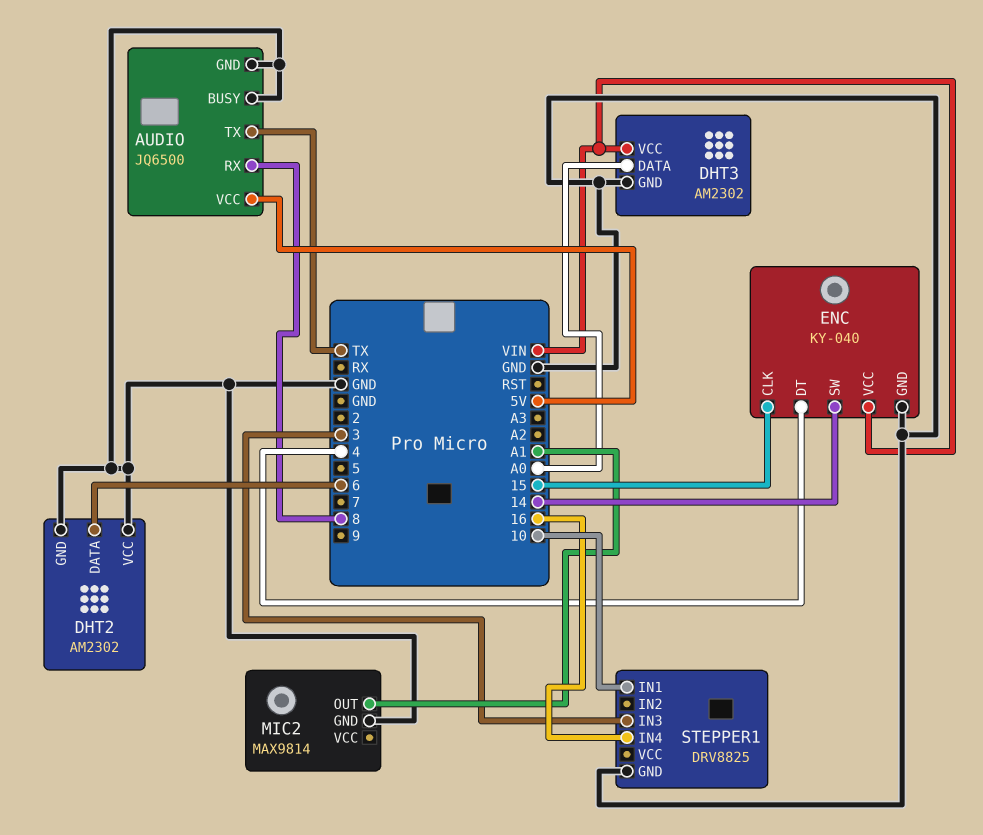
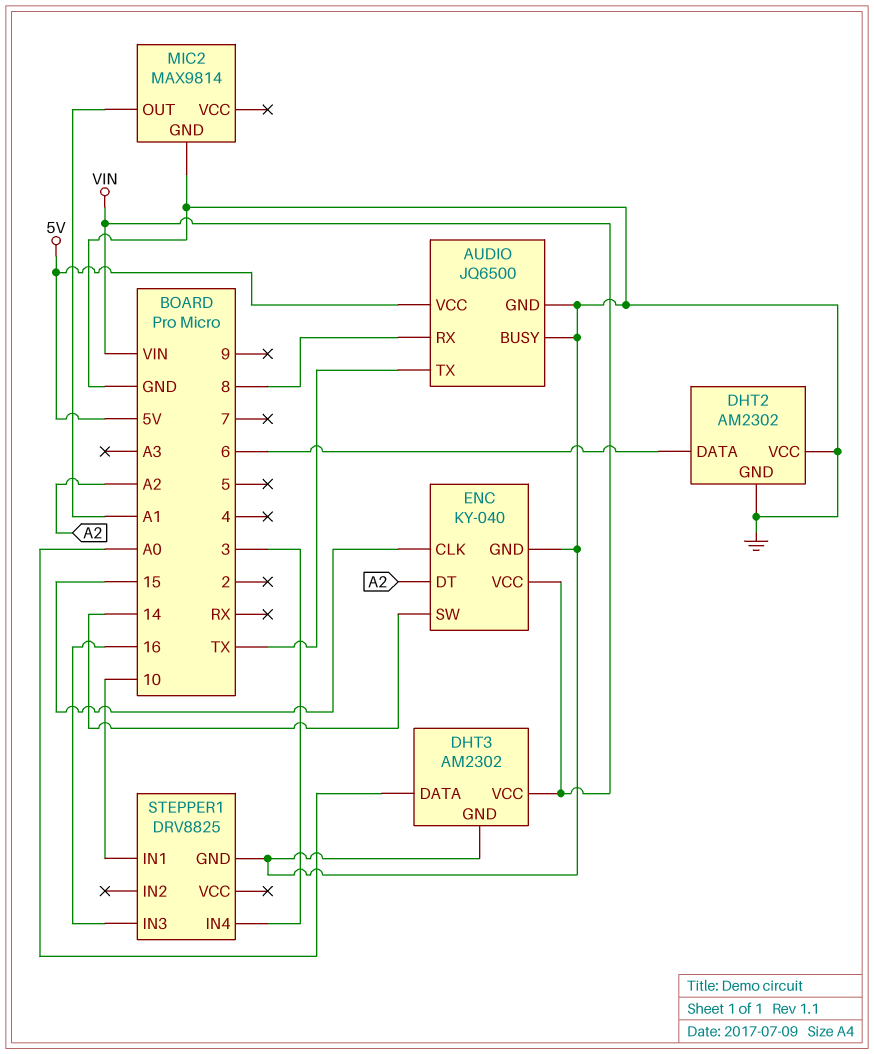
ENC pin DT: 4 -> A2
STEPPER1 pin IN3: 3 -> 16
STEPPER1 pin IN4: 16 -> 3

